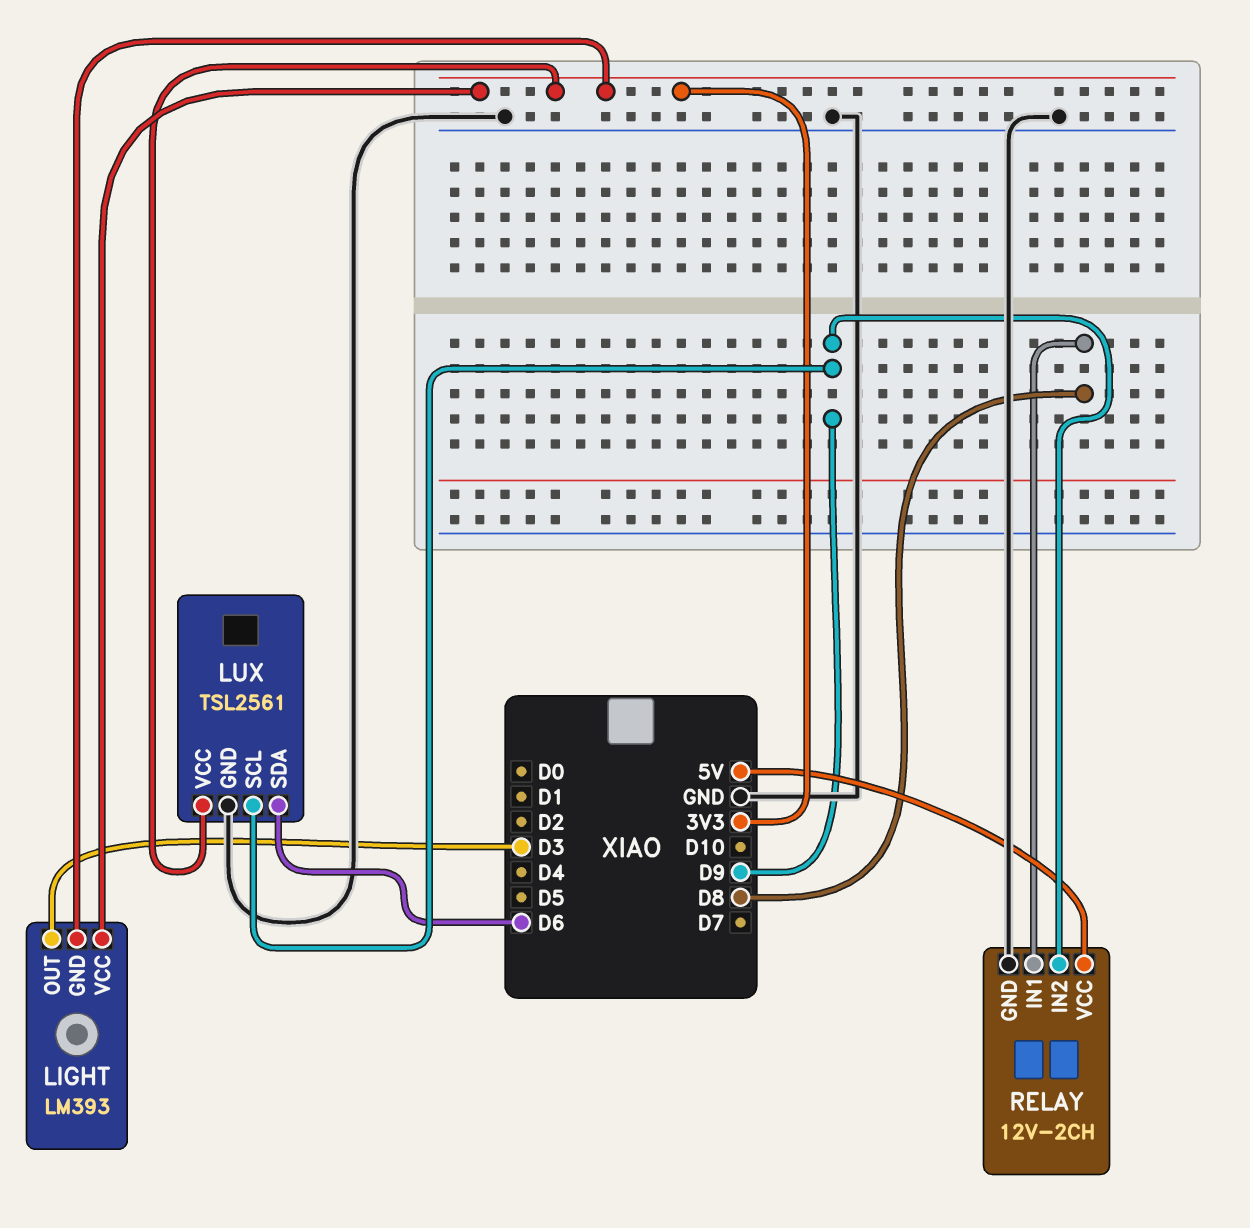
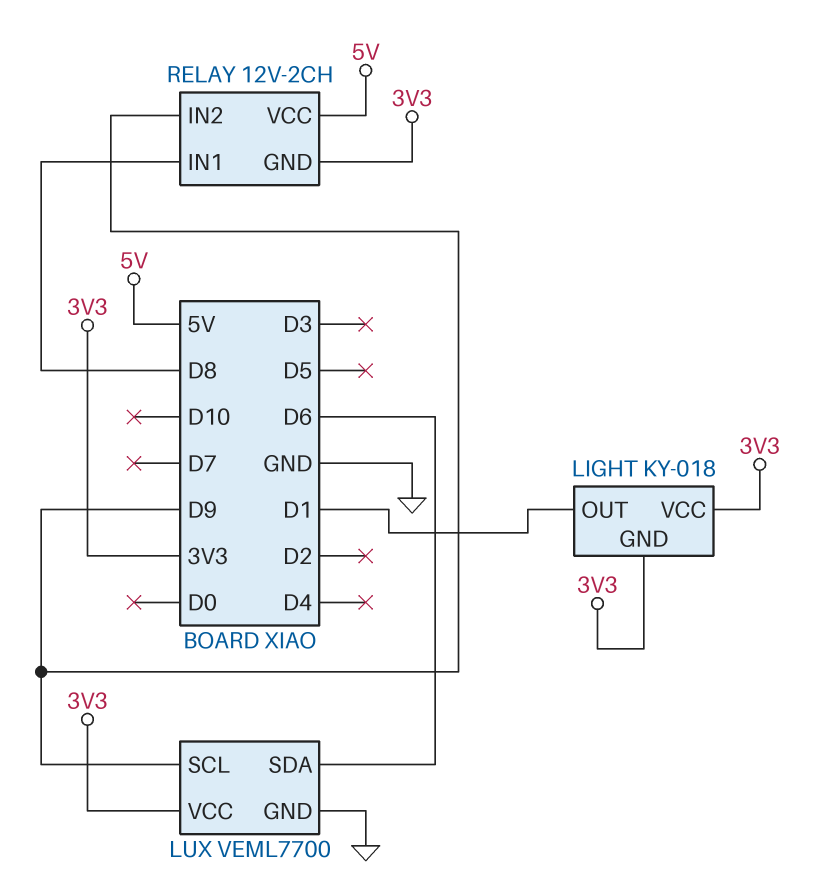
LIGHT: LM393 -> KY-018
LIGHT pin OUT: D3 -> D1
LUX: TSL2561 -> VEML7700
RELAY pin GND: GND -> 3V3

